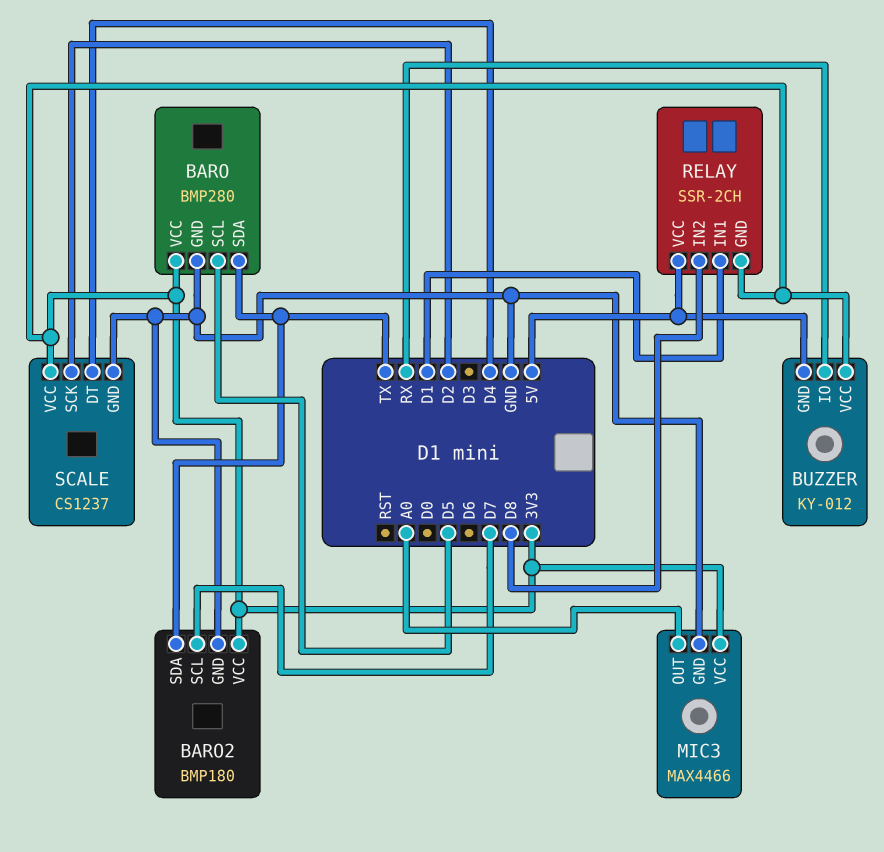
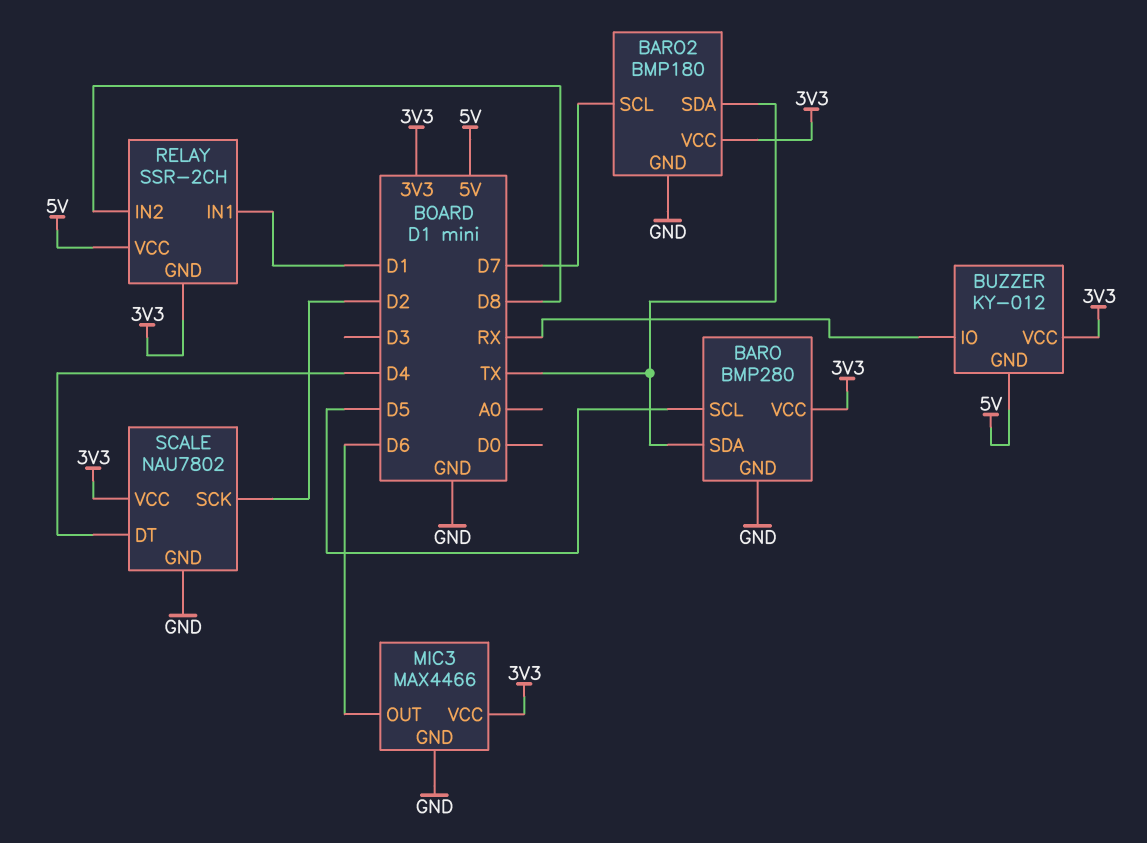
MIC3 pin OUT: A0 -> D6
SCALE: CS1237 -> NAU7802

